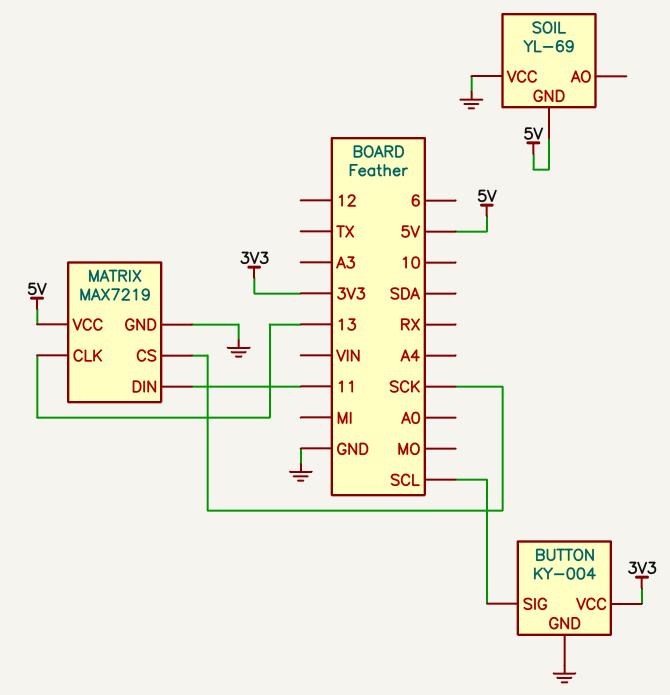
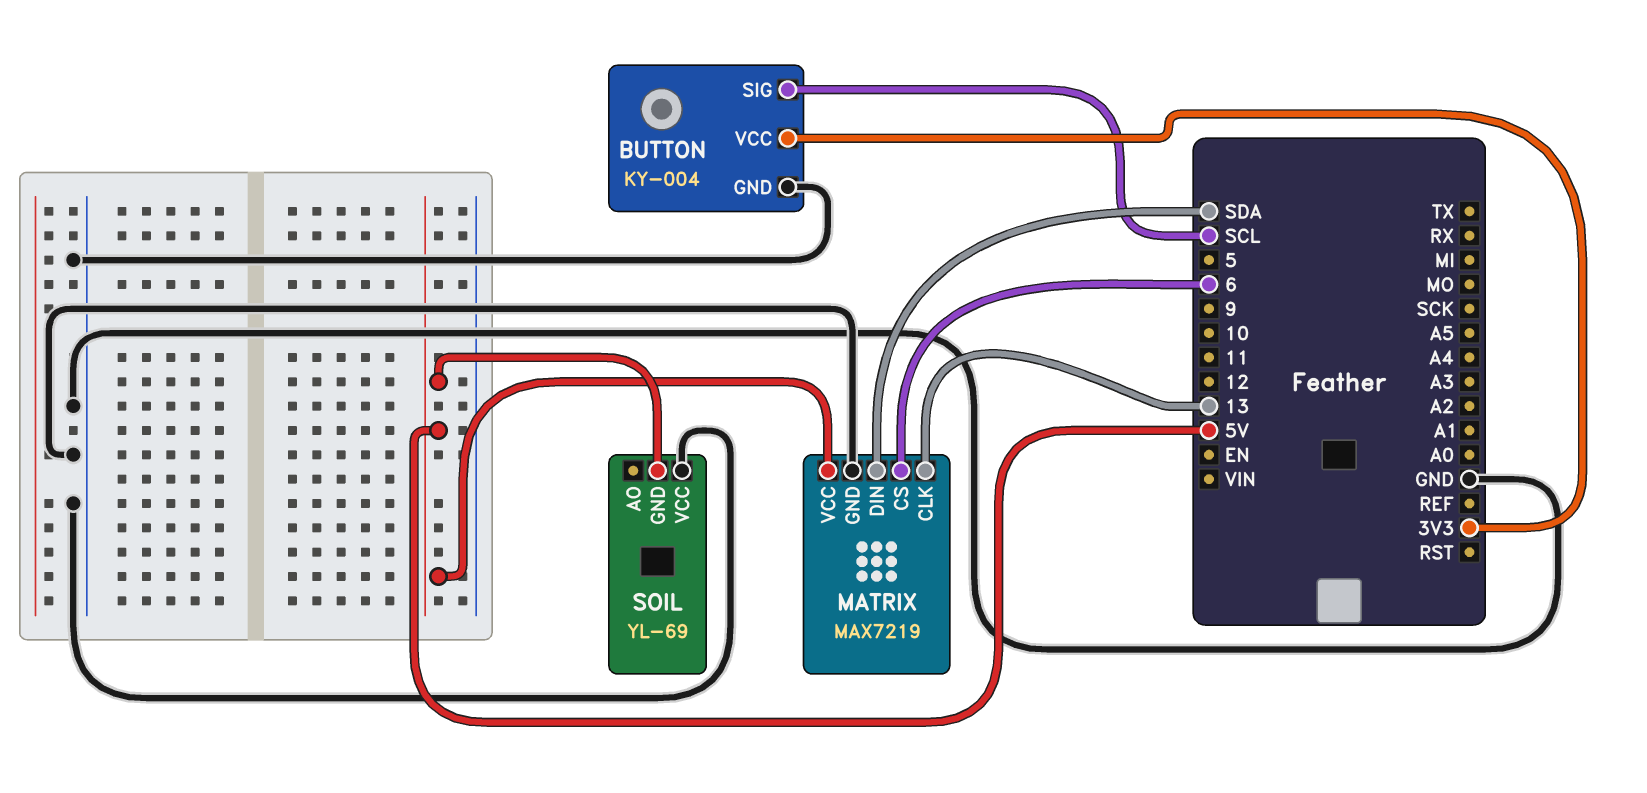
MATRIX pin CS: SCK -> 6
MATRIX pin DIN: 11 -> SDA

